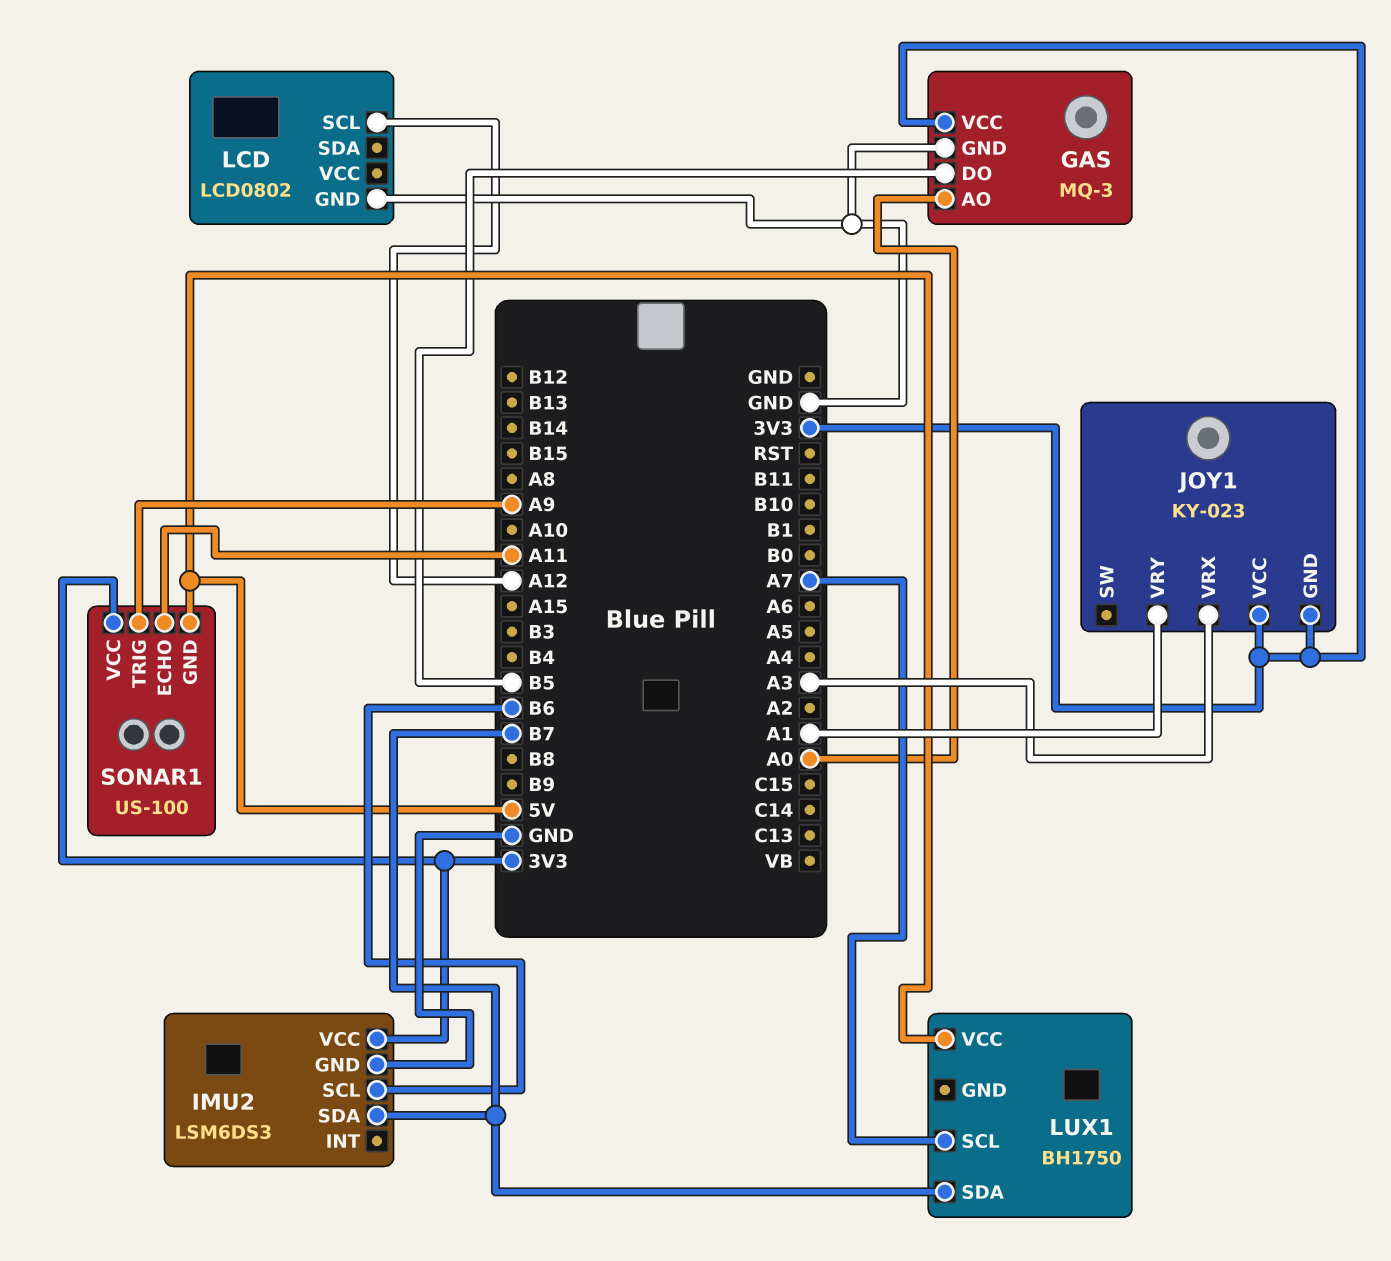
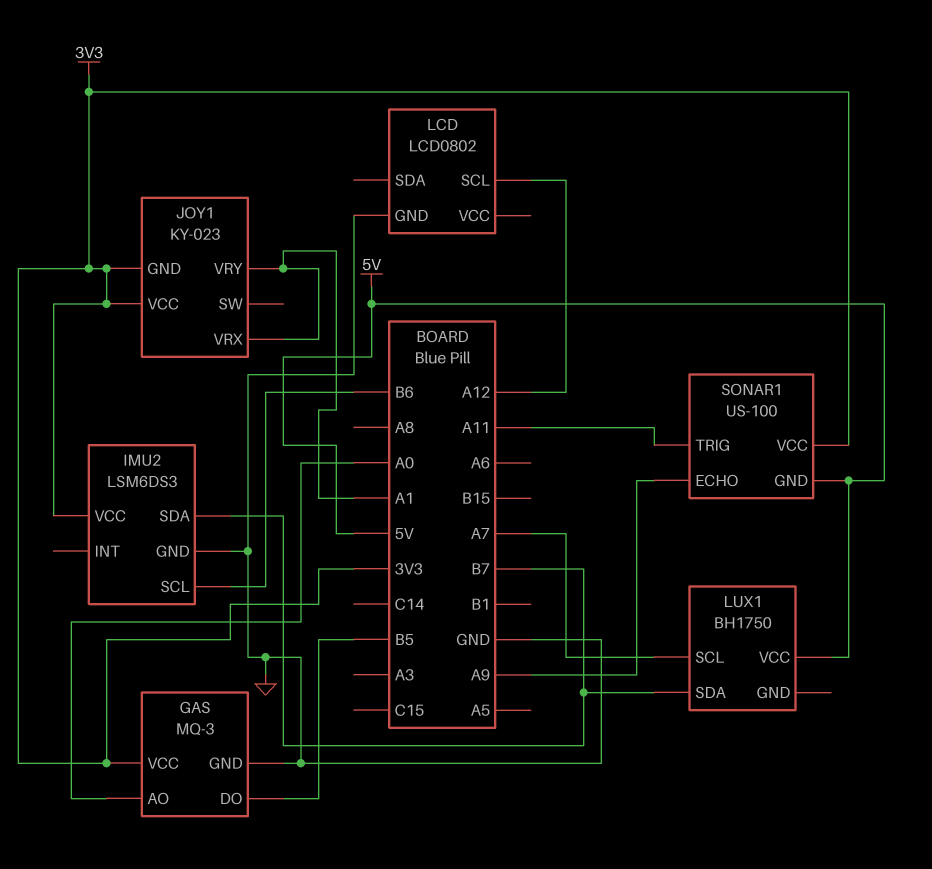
JOY1 pin VRX: A3 -> A1
SONAR1 pin ECHO: A11 -> A9
SONAR1 pin TRIG: A9 -> A11

